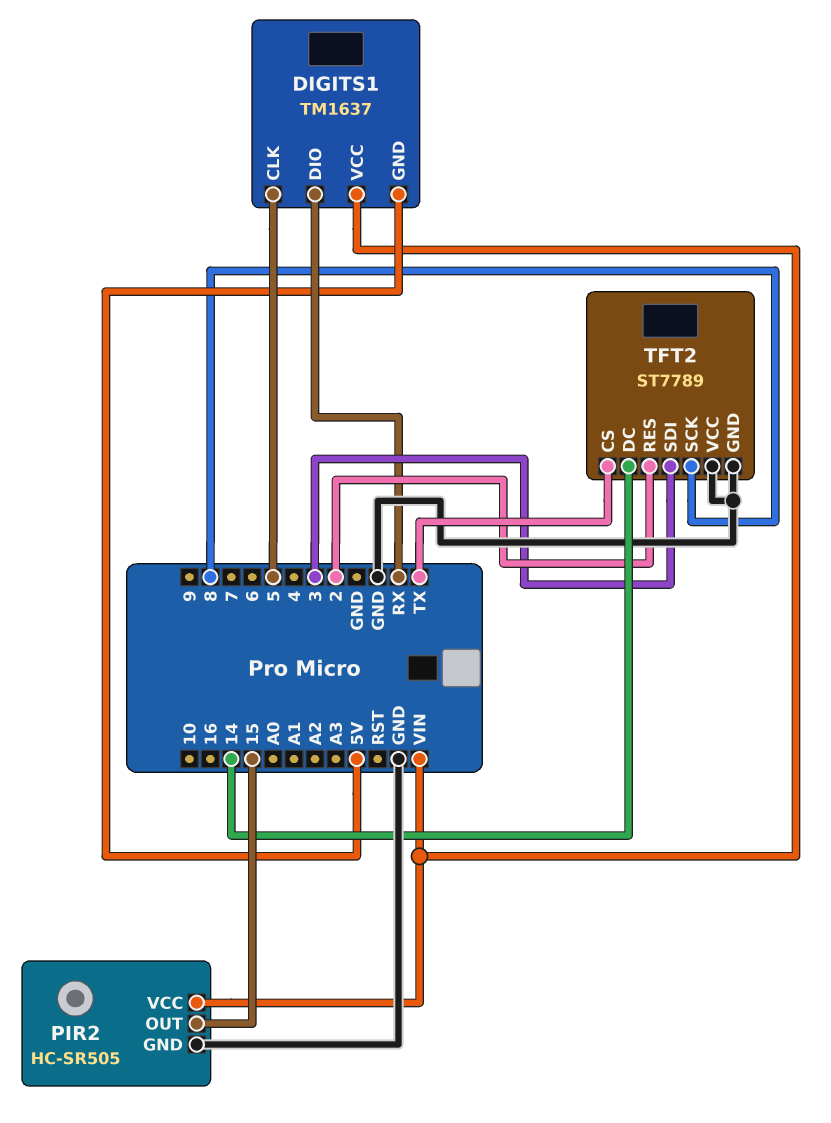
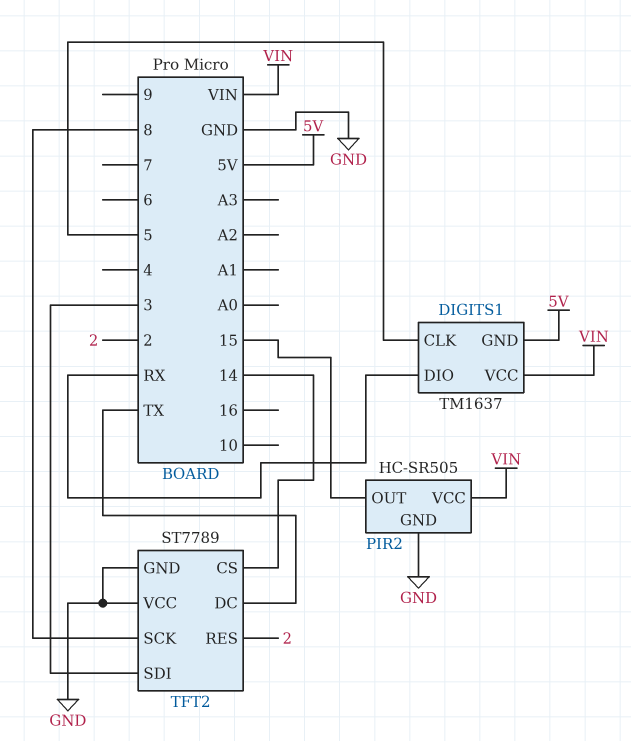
TFT2 pin CS: TX -> 14
TFT2 pin DC: 14 -> TX

